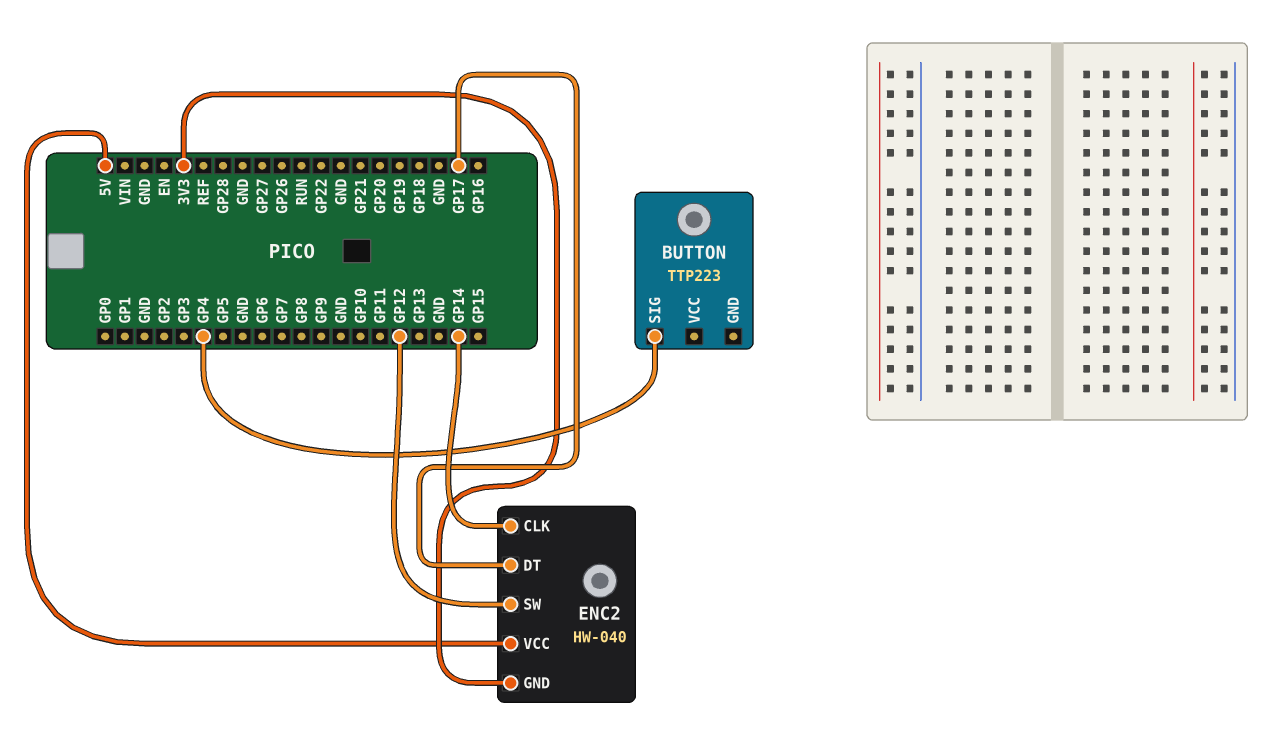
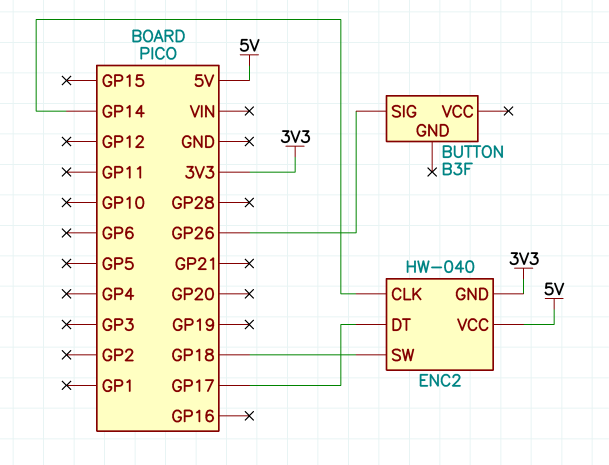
BUTTON: TTP223 -> B3F
BUTTON pin SIG: GP4 -> GP26
ENC2 pin SW: GP12 -> GP18

